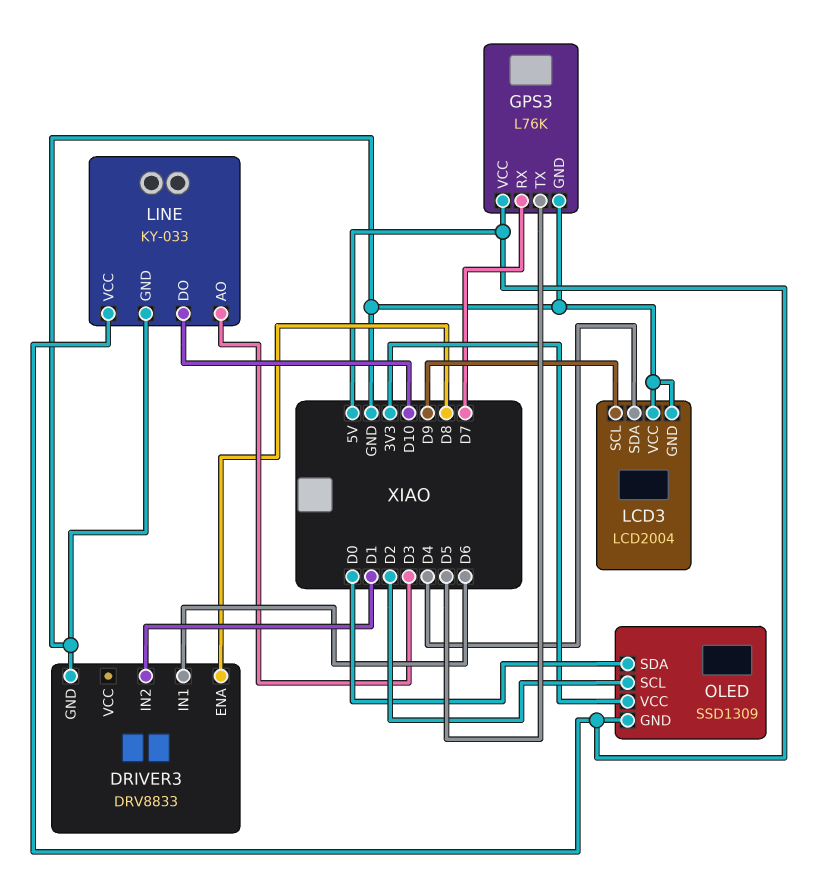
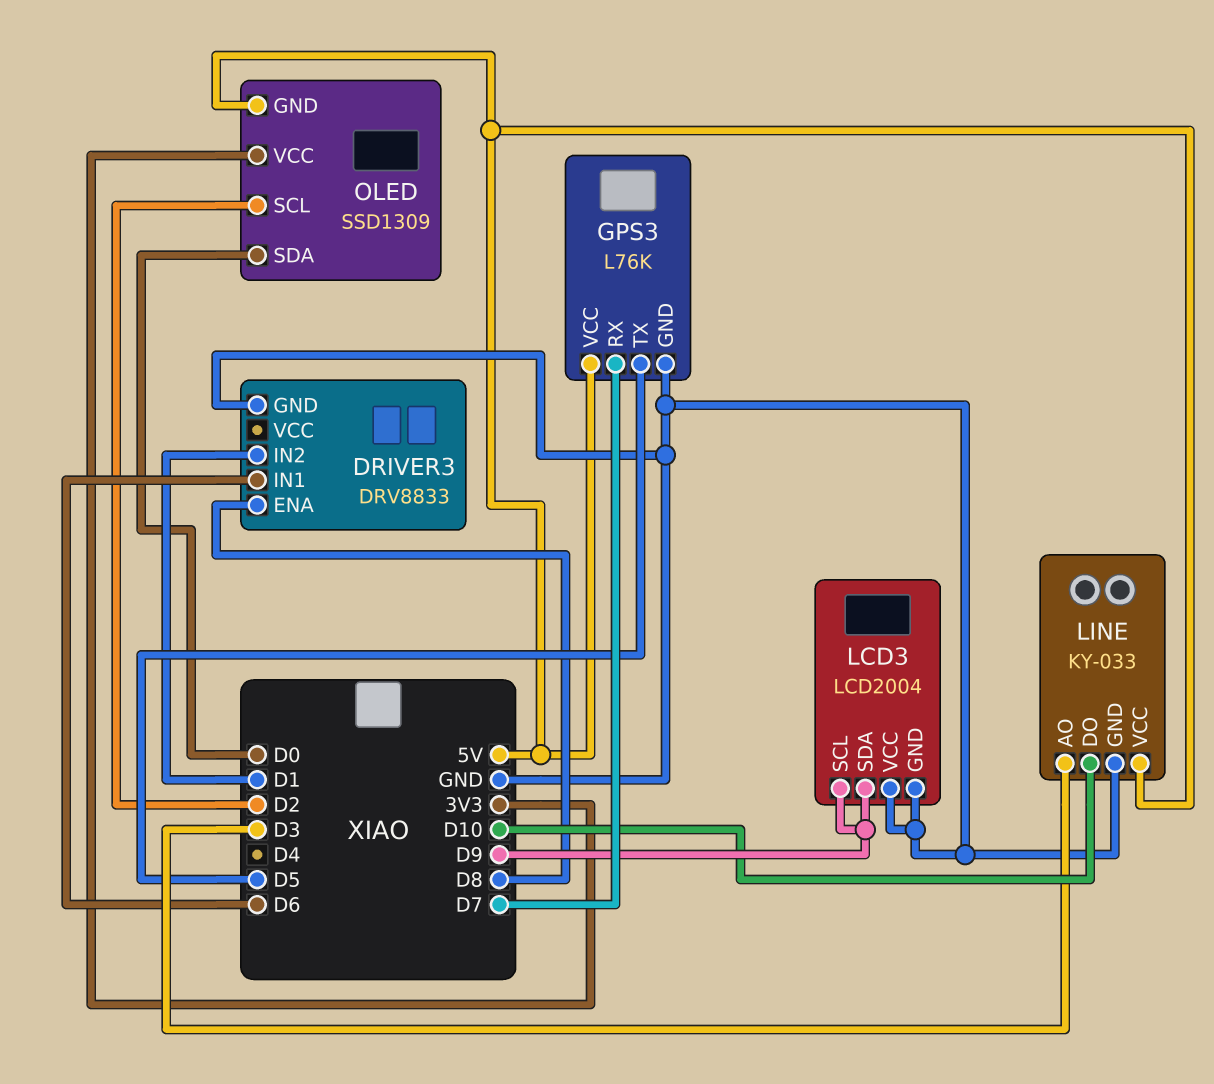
LCD3 pin SDA: D4 -> D9

